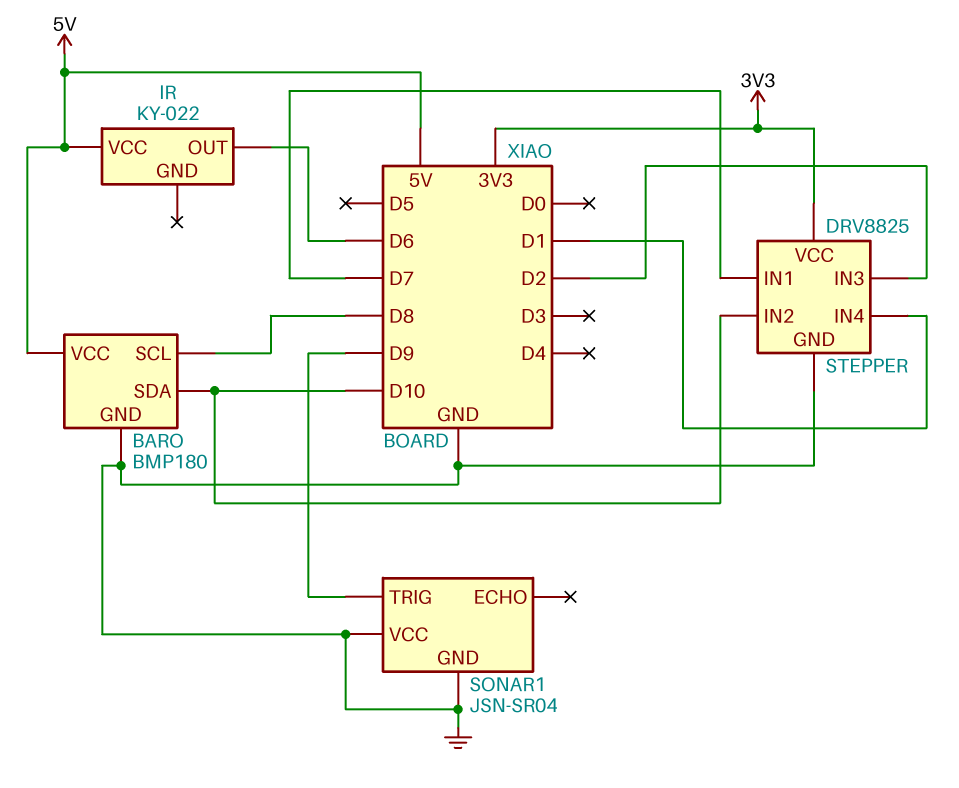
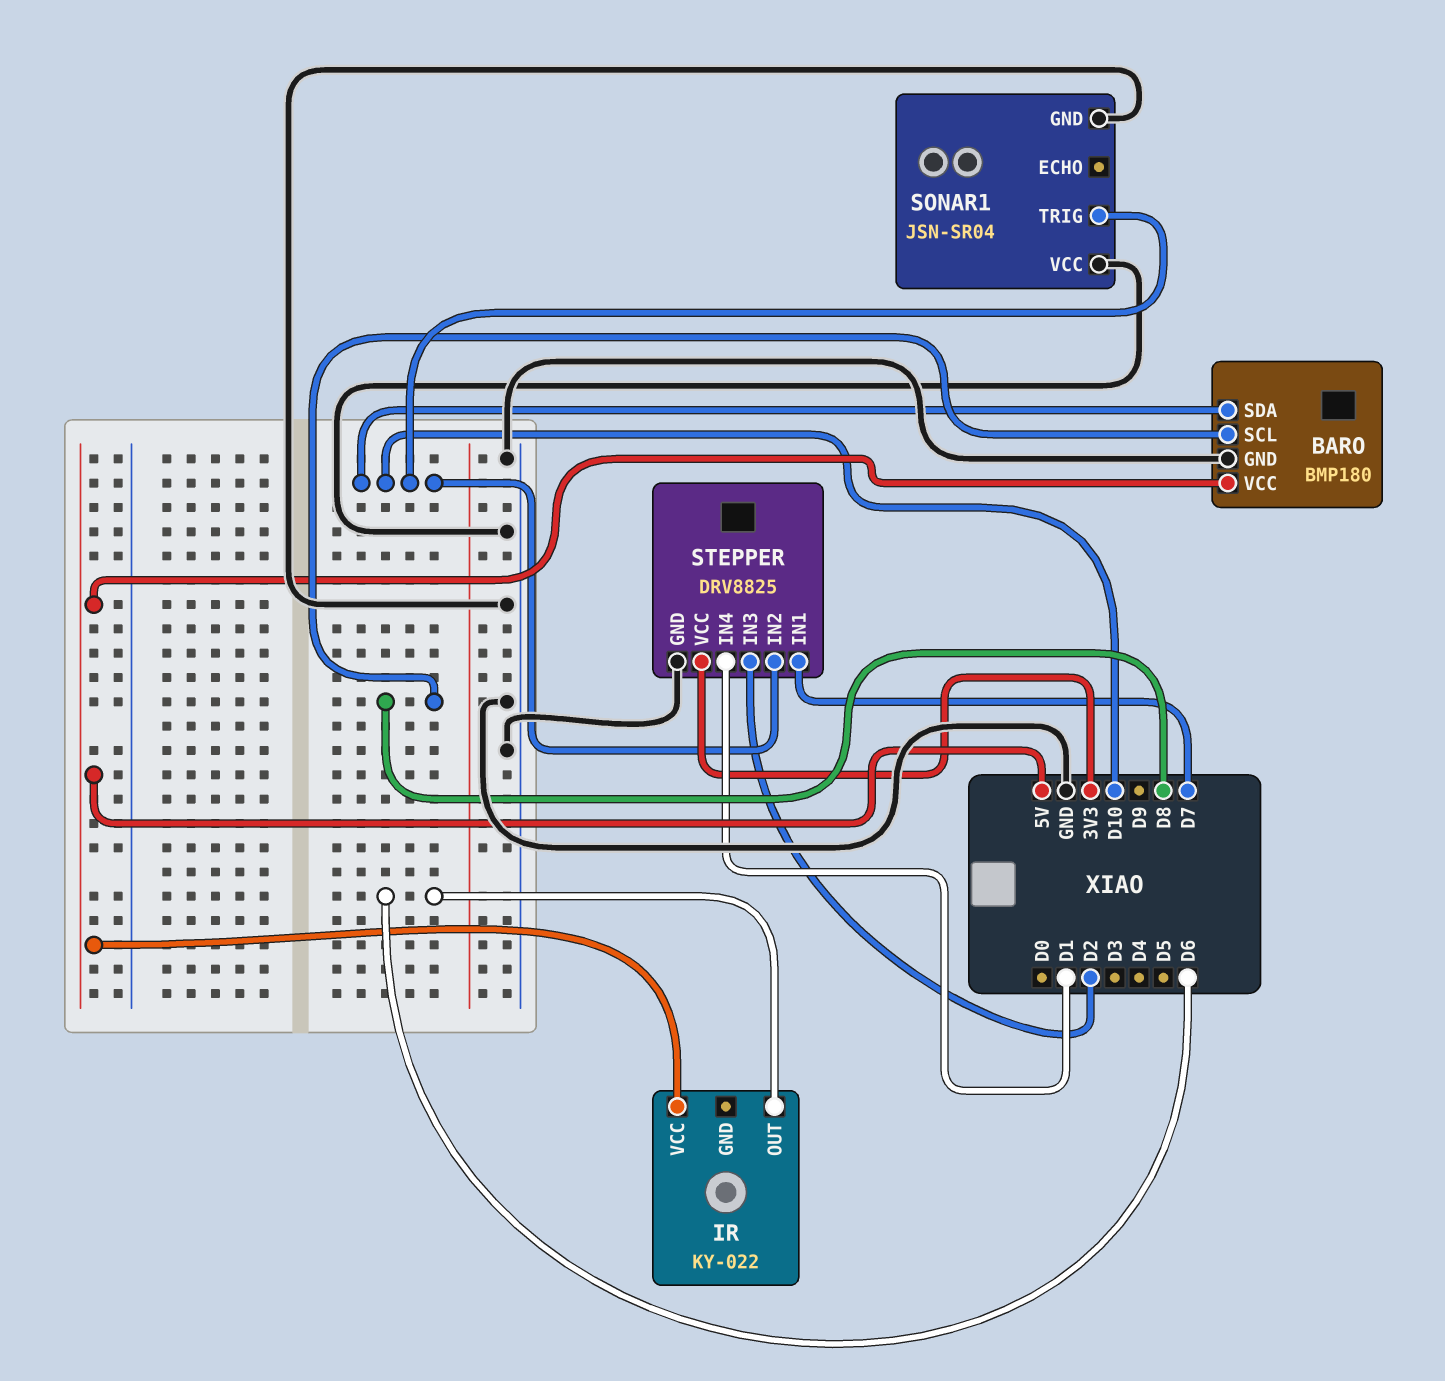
SONAR1 pin TRIG: D9 -> D10

